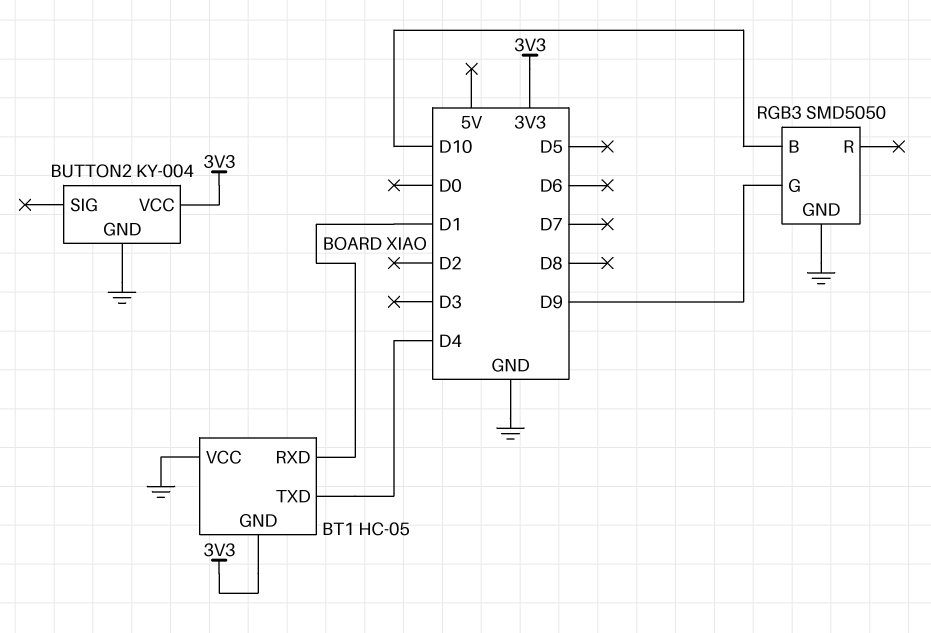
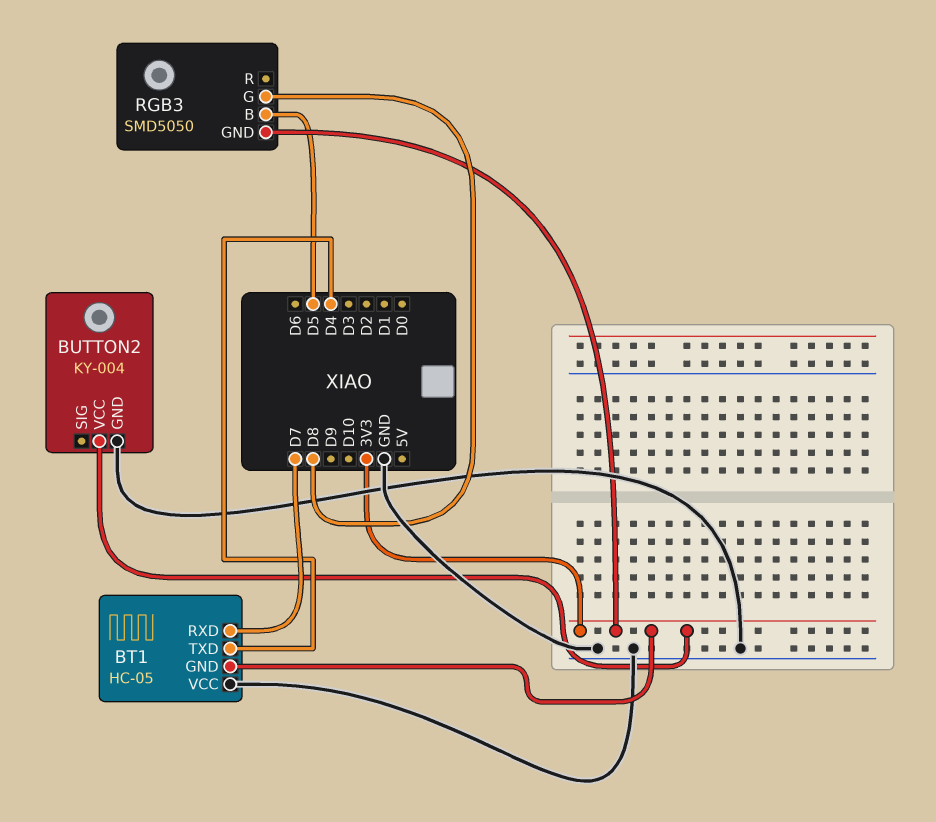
BT1 pin RXD: D1 -> D7
RGB3 pin B: D10 -> D5
RGB3 pin G: D9 -> D8
RGB3 pin GND: GND -> 3V3

